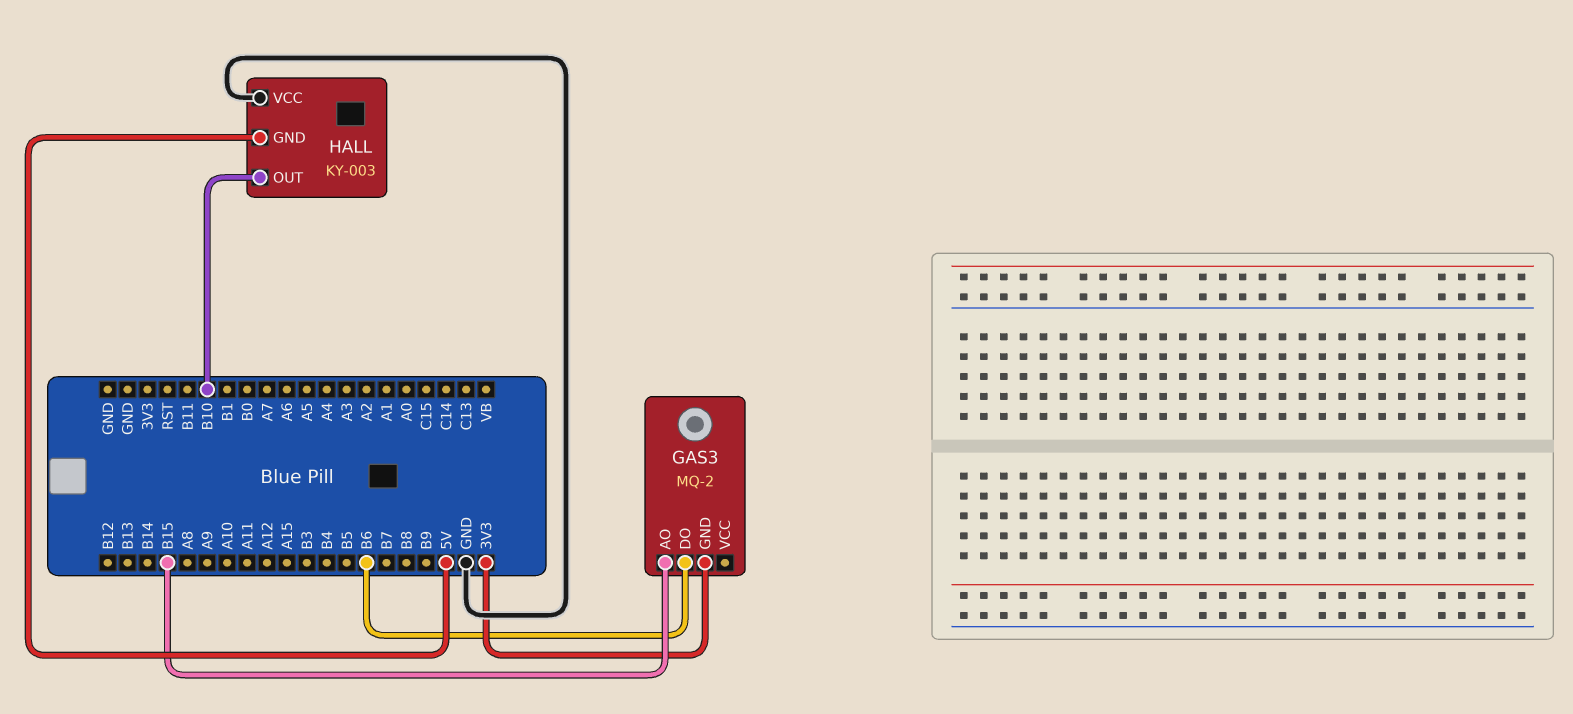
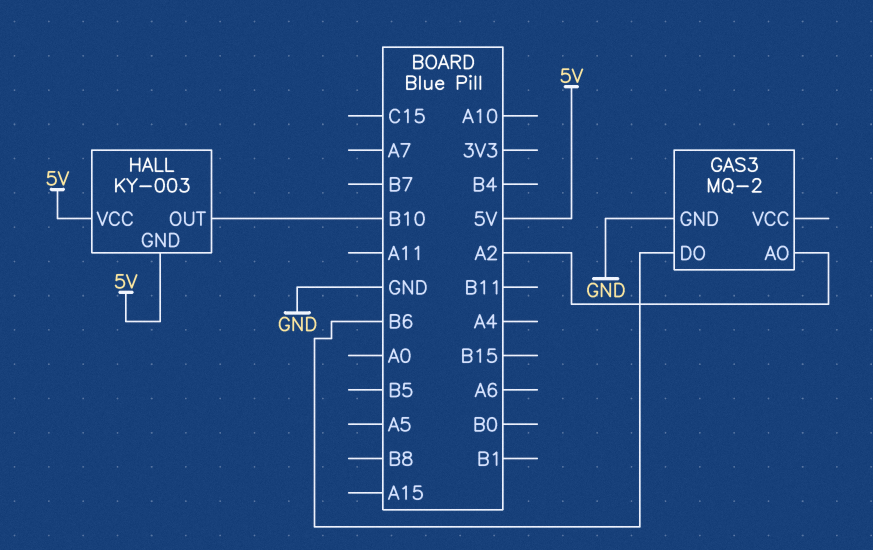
GAS3 pin AO: B15 -> A2
GAS3 pin GND: 3V3 -> GND
HALL pin VCC: GND -> 5V

